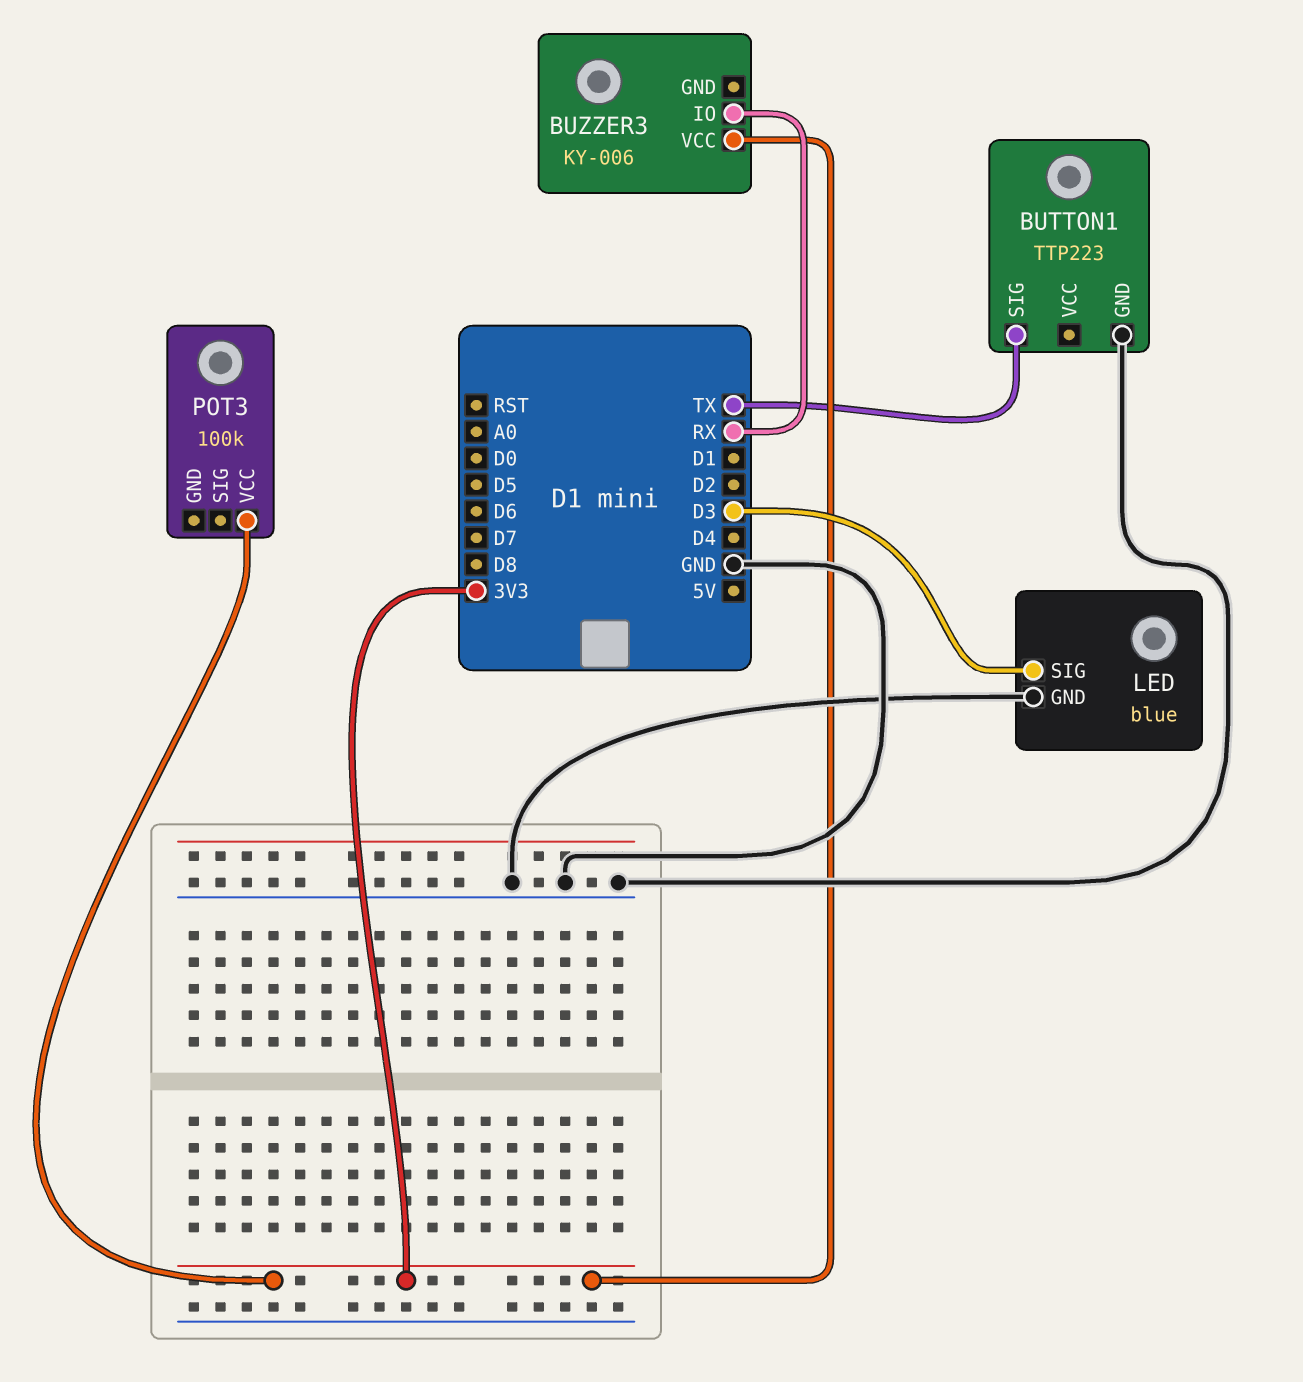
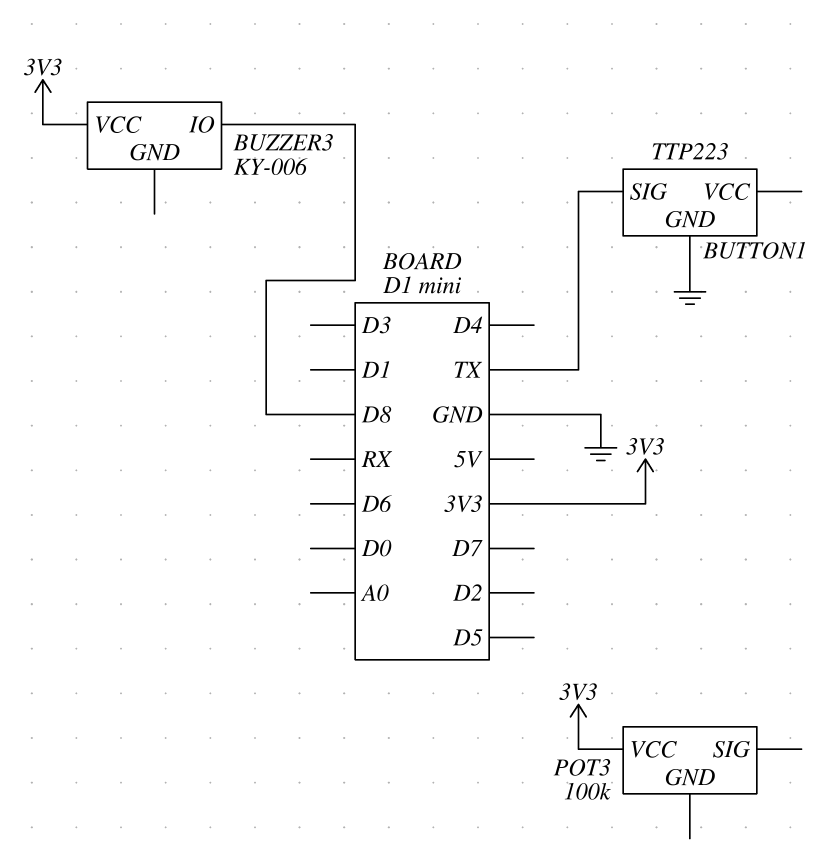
BUZZER3 pin IO: RX -> D8
LED: blue -> none
LED pin GND: GND -> none
LED pin SIG: D3 -> none

